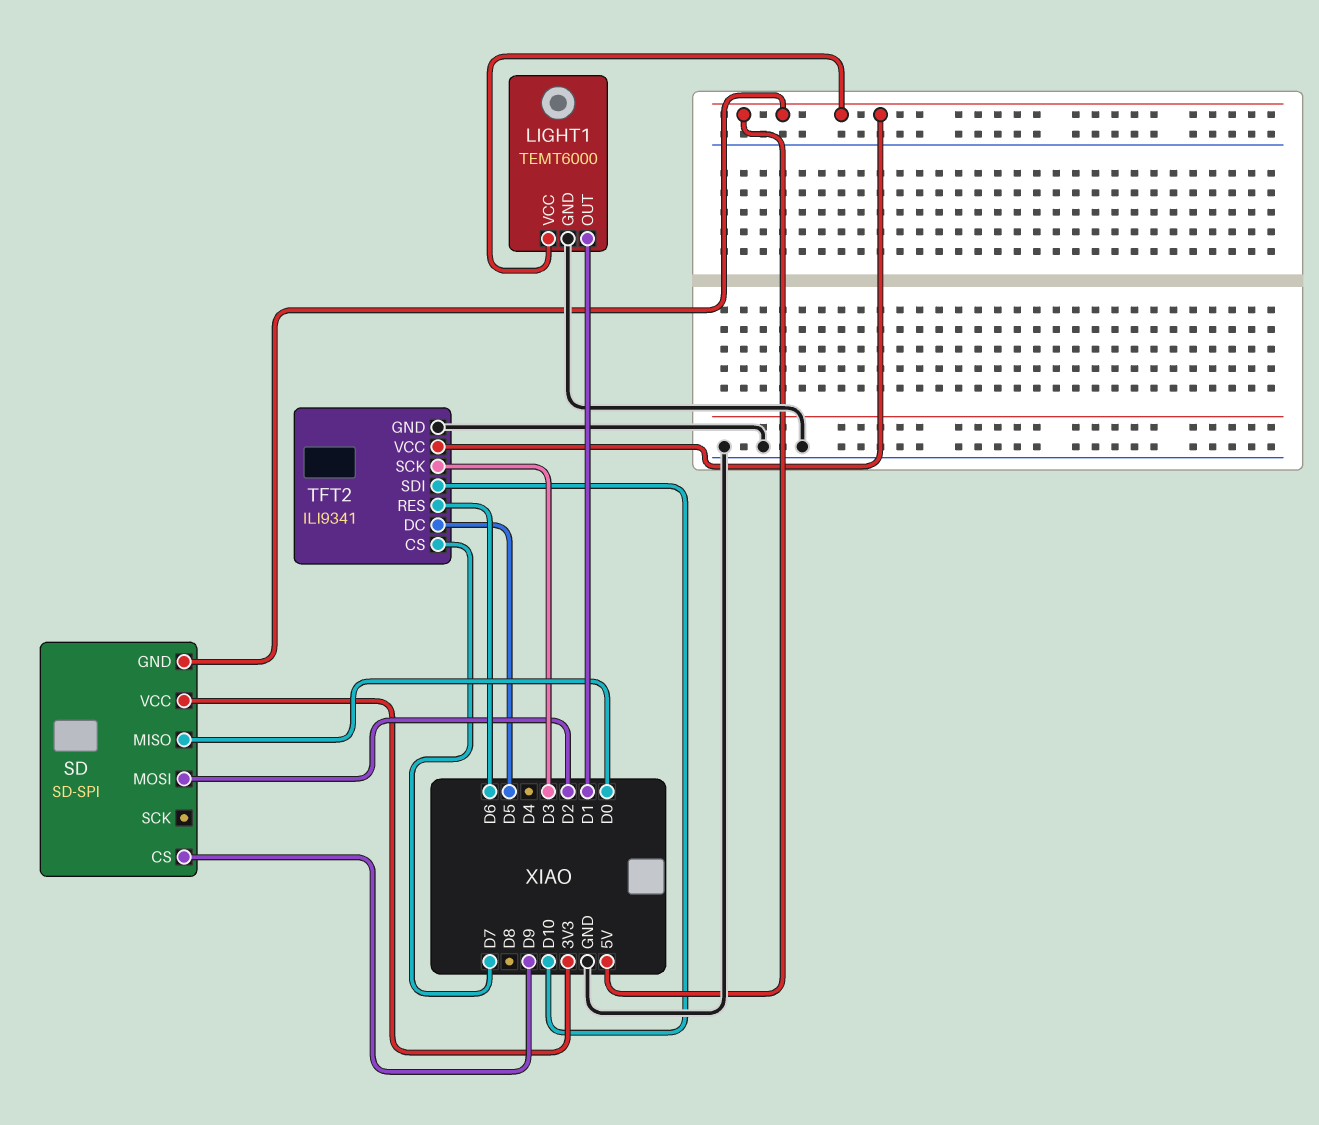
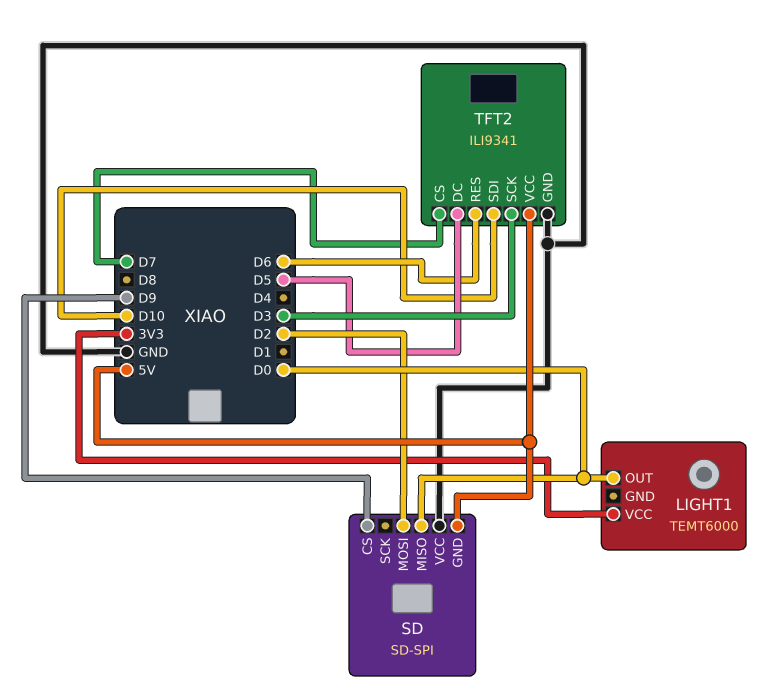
LIGHT1 pin GND: GND -> none
LIGHT1 pin OUT: D1 -> D0
LIGHT1 pin VCC: 5V -> 3V3
SD pin VCC: 3V3 -> GND

